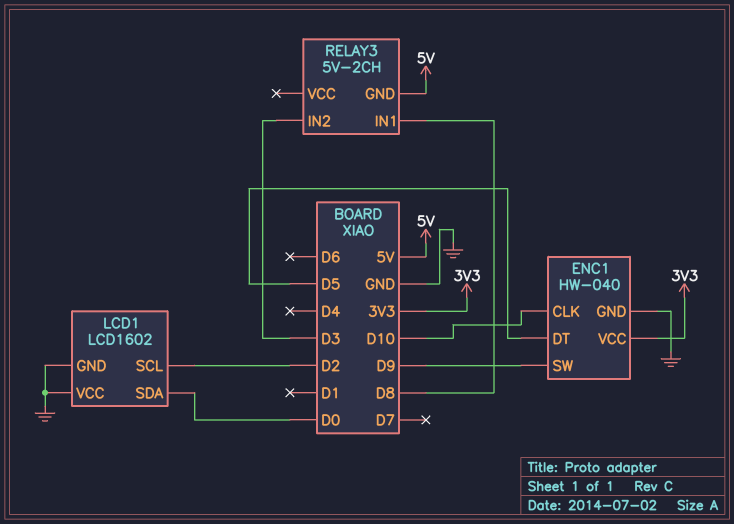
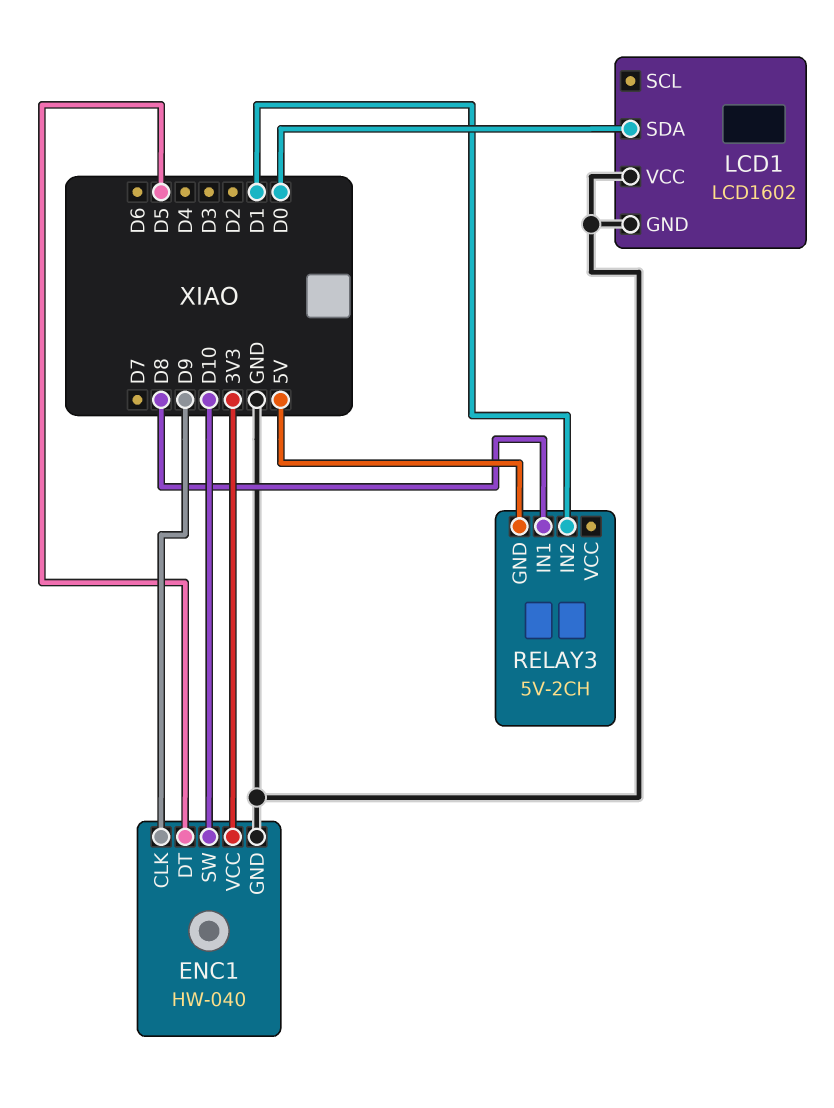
ENC1 pin CLK: D10 -> D9
ENC1 pin SW: D9 -> D10
LCD1 pin SCL: D2 -> none
RELAY3 pin IN2: D3 -> D1

